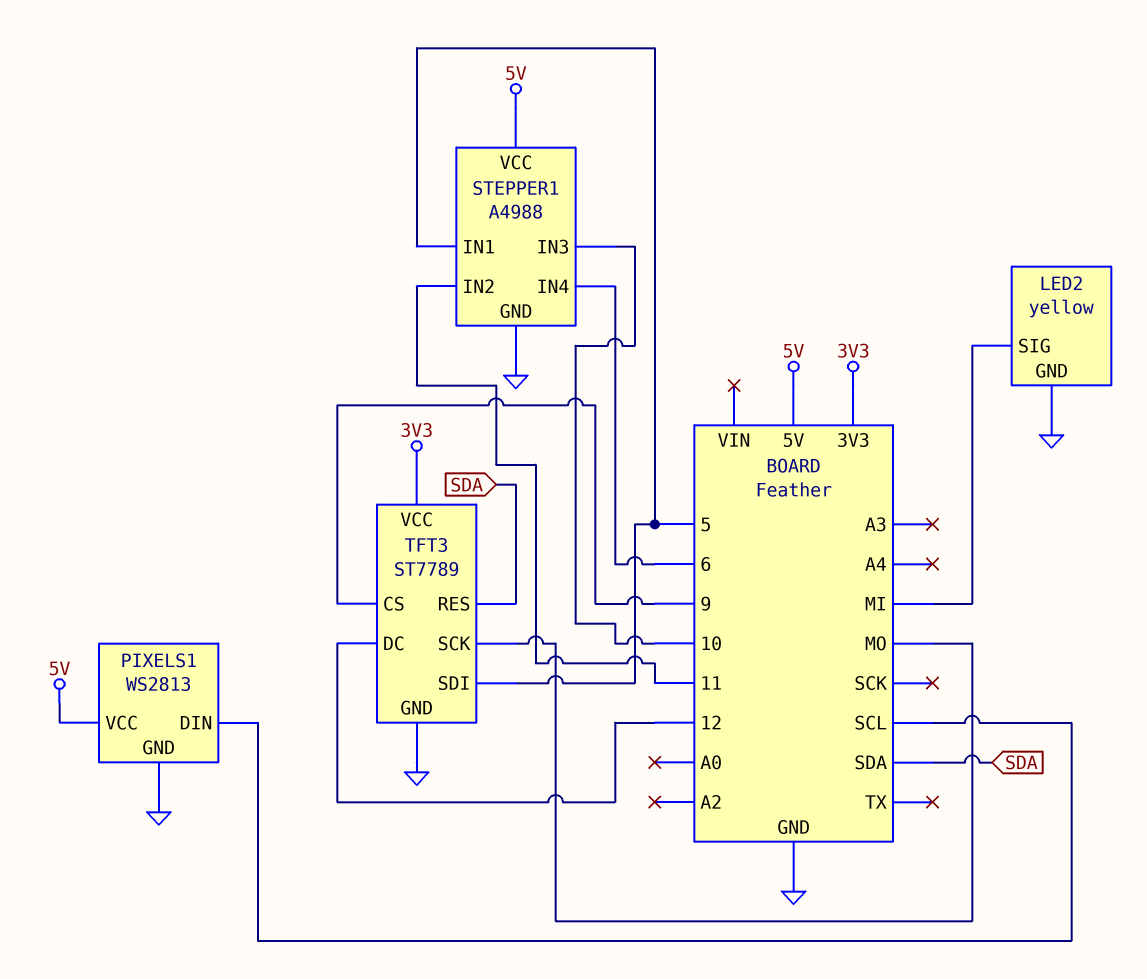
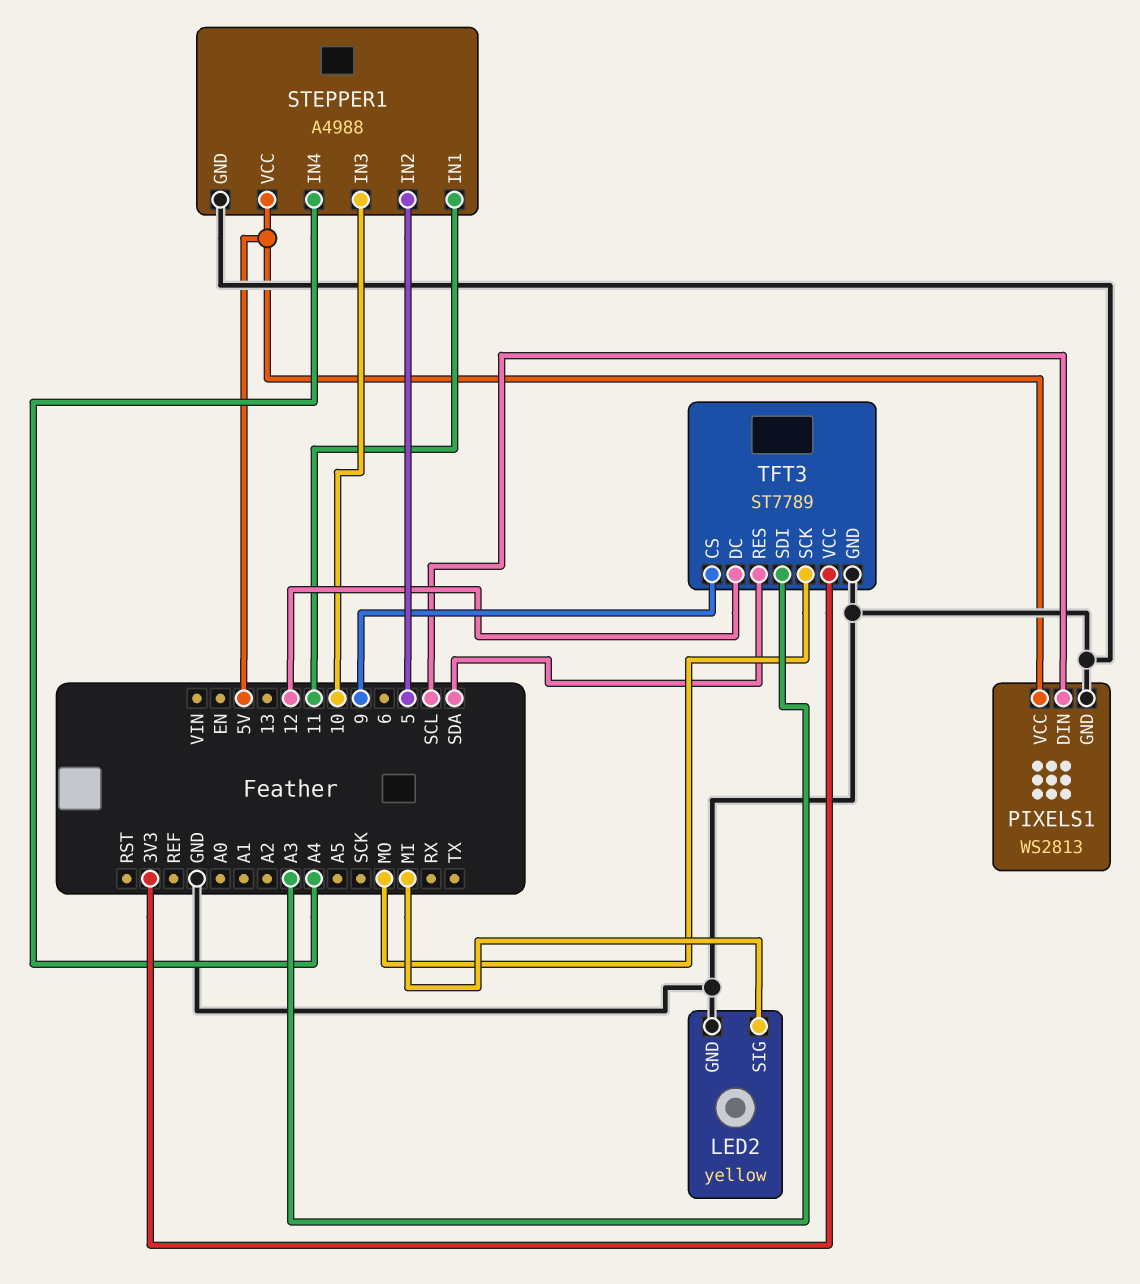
STEPPER1 pin IN1: 5 -> 11
STEPPER1 pin IN2: 11 -> 5
STEPPER1 pin IN4: 6 -> A4
TFT3 pin SDI: 5 -> A3

